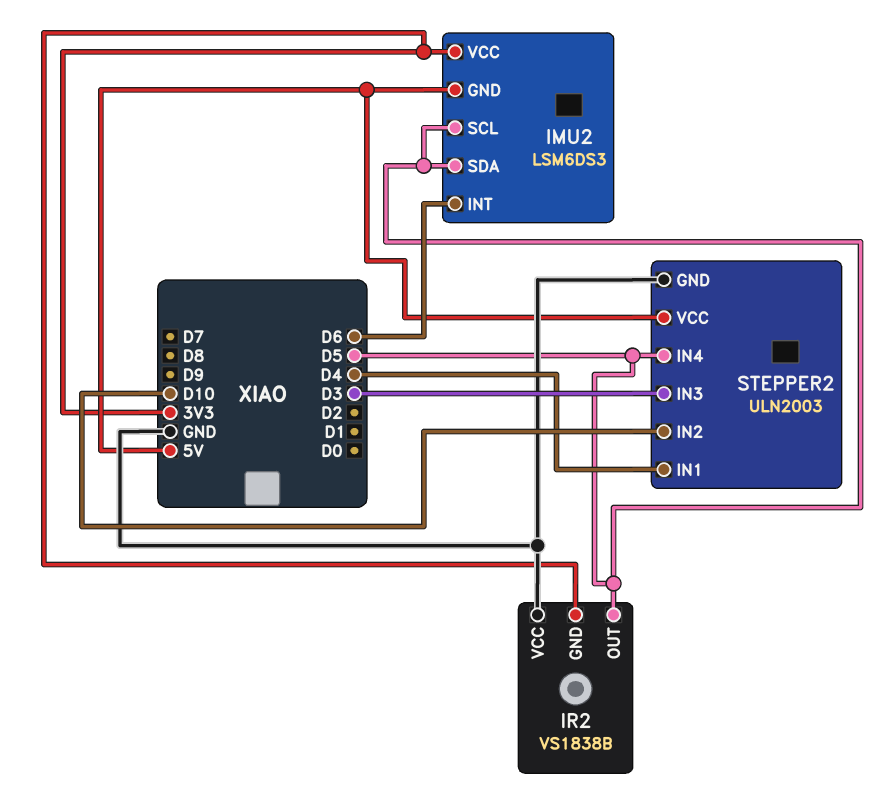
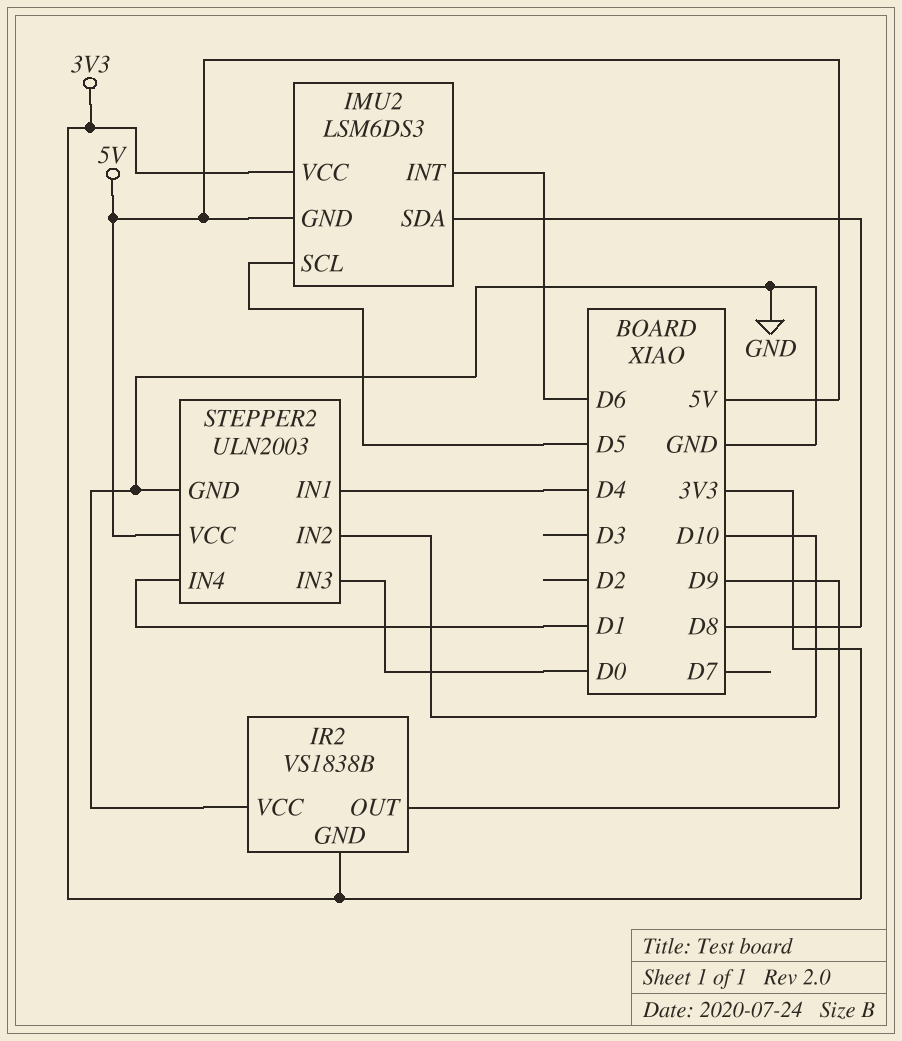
IMU2 pin SDA: D5 -> D8
IR2 pin OUT: D5 -> D9
STEPPER2 pin IN3: D3 -> D0
STEPPER2 pin IN4: D5 -> D1

